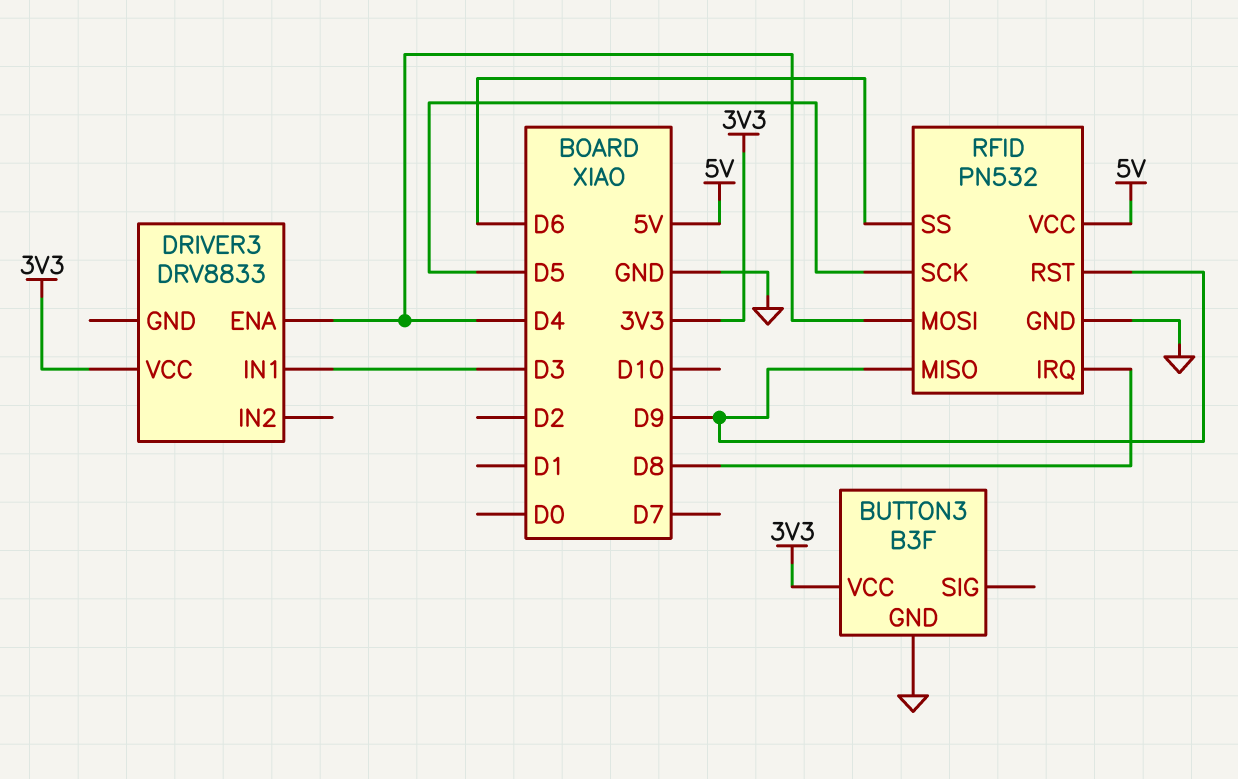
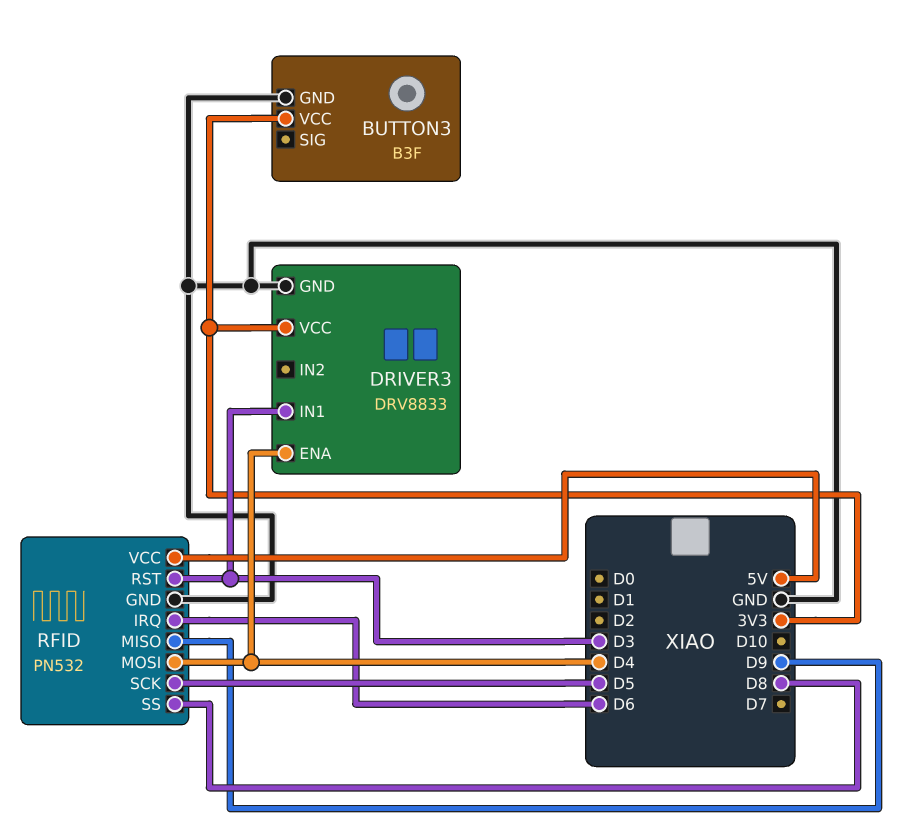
DRIVER3 pin GND: none -> GND
RFID pin IRQ: D8 -> D6
RFID pin RST: D9 -> D3
RFID pin SS: D6 -> D8

